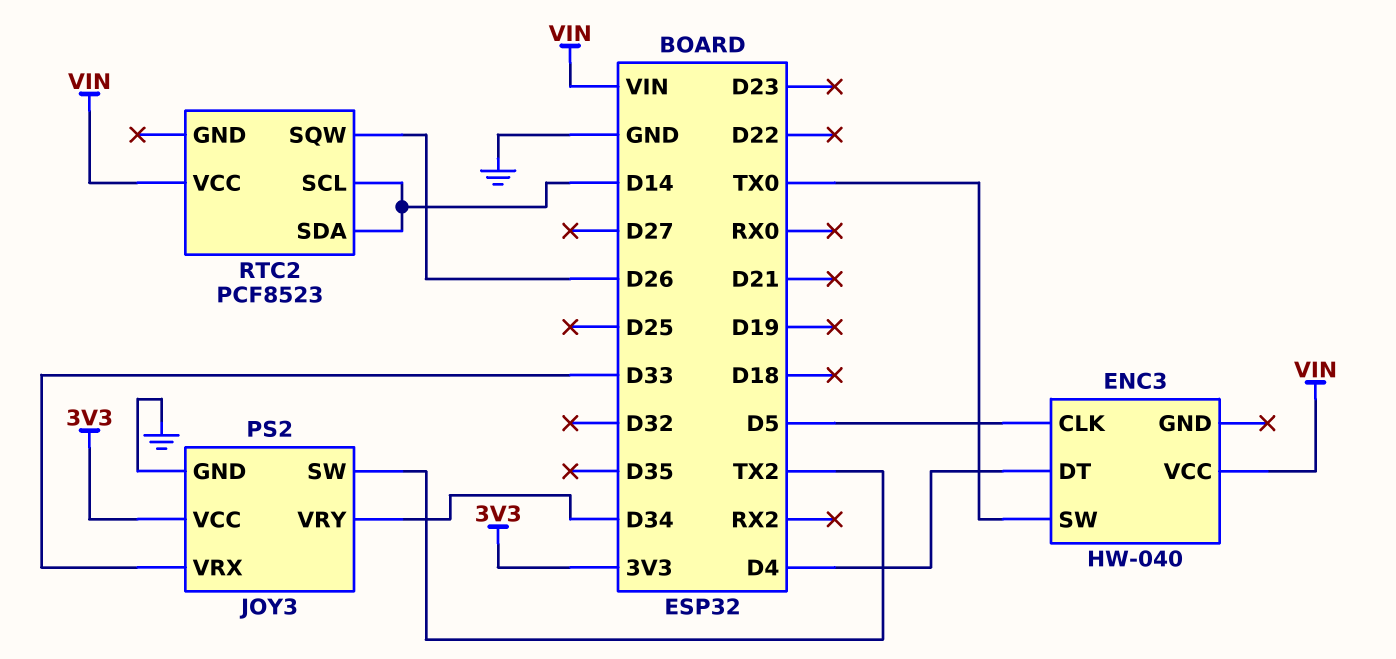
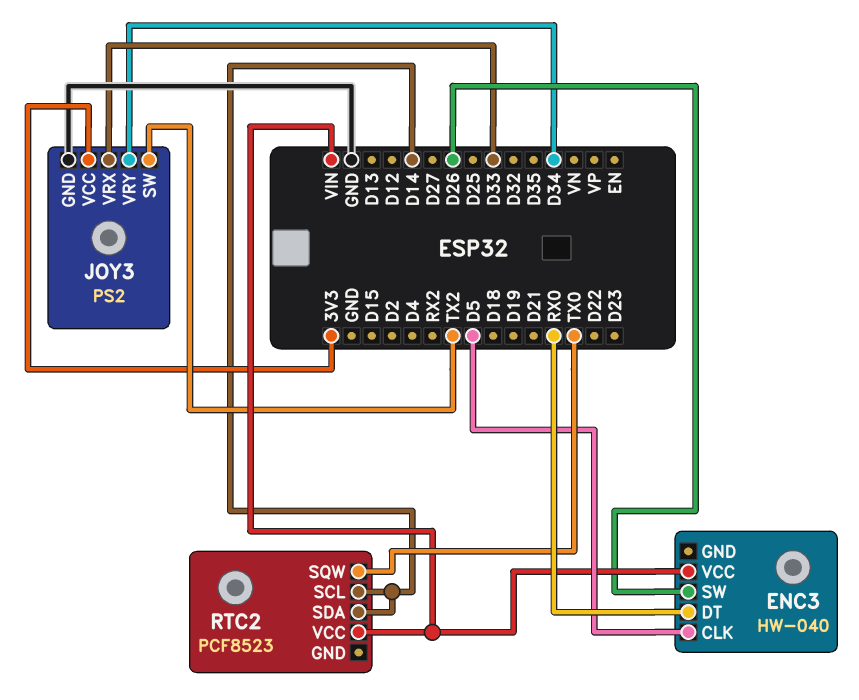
ENC3 pin DT: D4 -> RX0
ENC3 pin SW: TX0 -> D26
RTC2 pin SQW: D26 -> TX0

